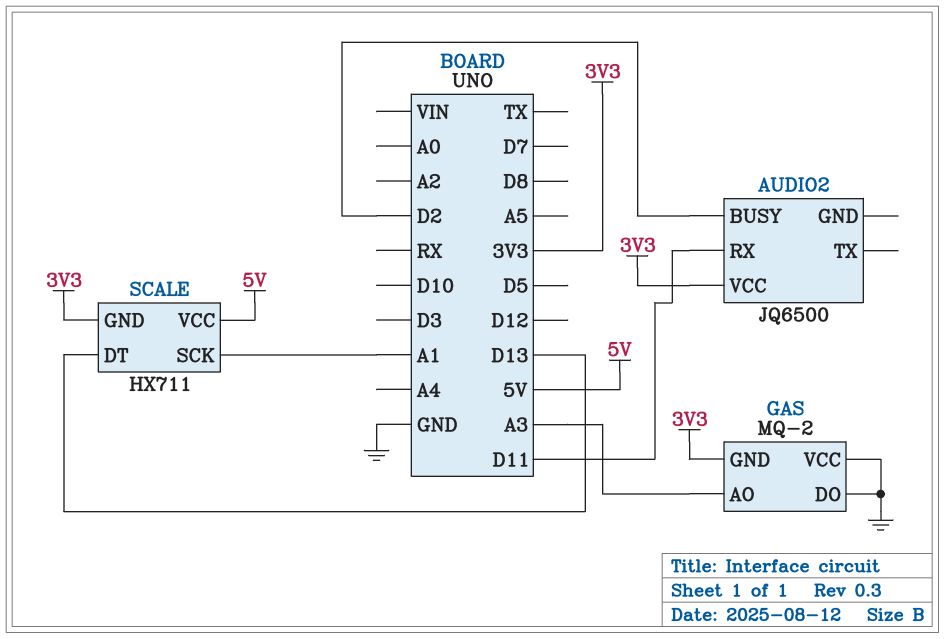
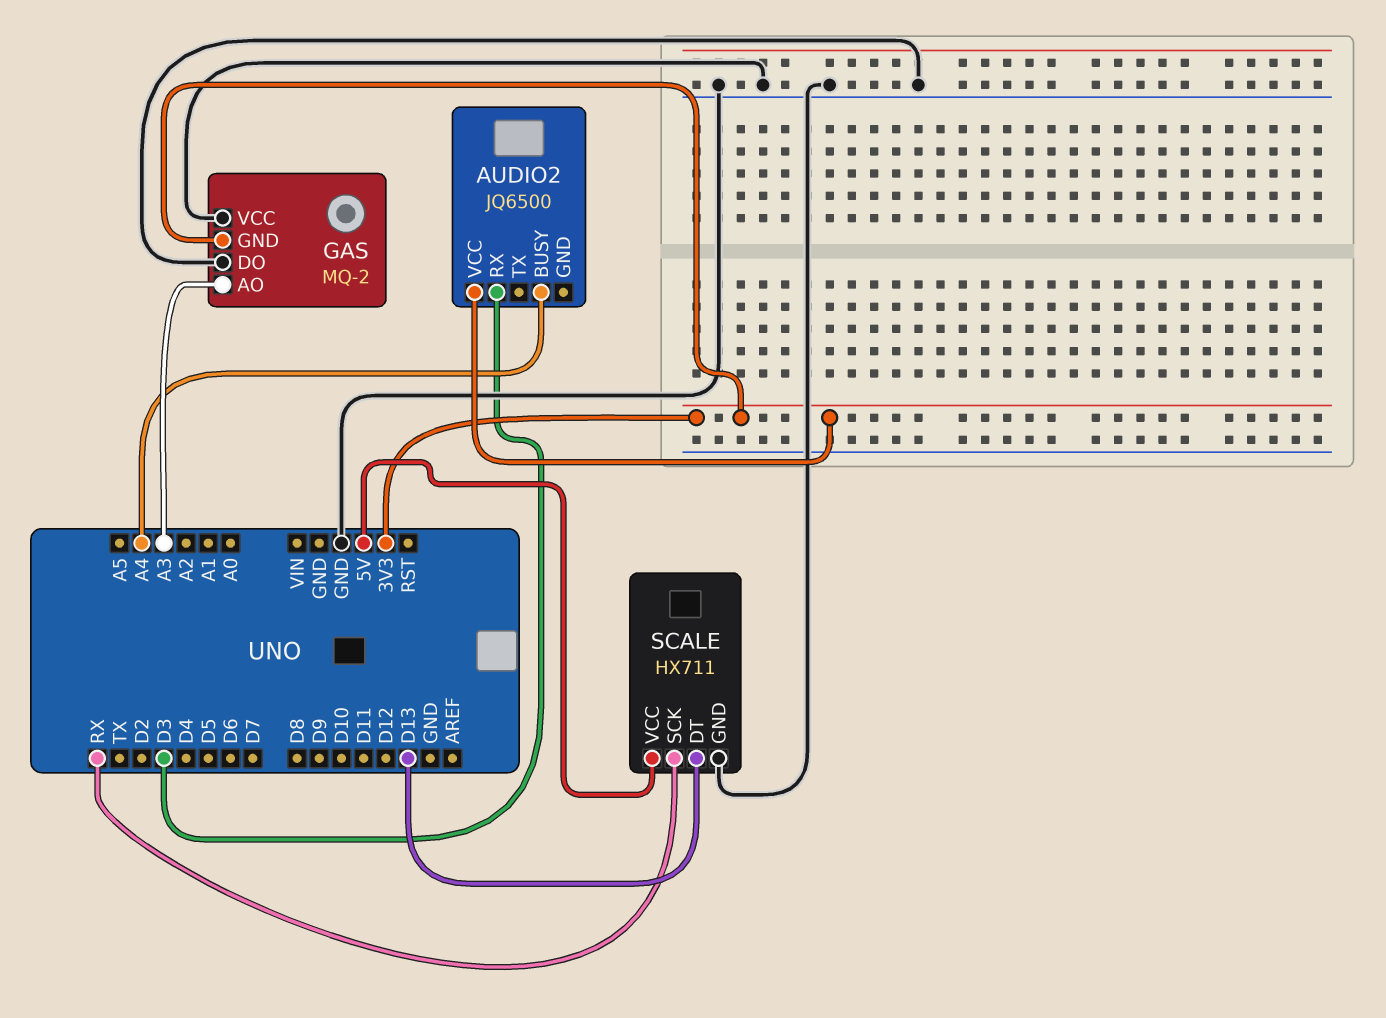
AUDIO2 pin BUSY: D2 -> A4
AUDIO2 pin RX: D11 -> D3
SCALE pin GND: 3V3 -> GND
SCALE pin SCK: A1 -> RX

